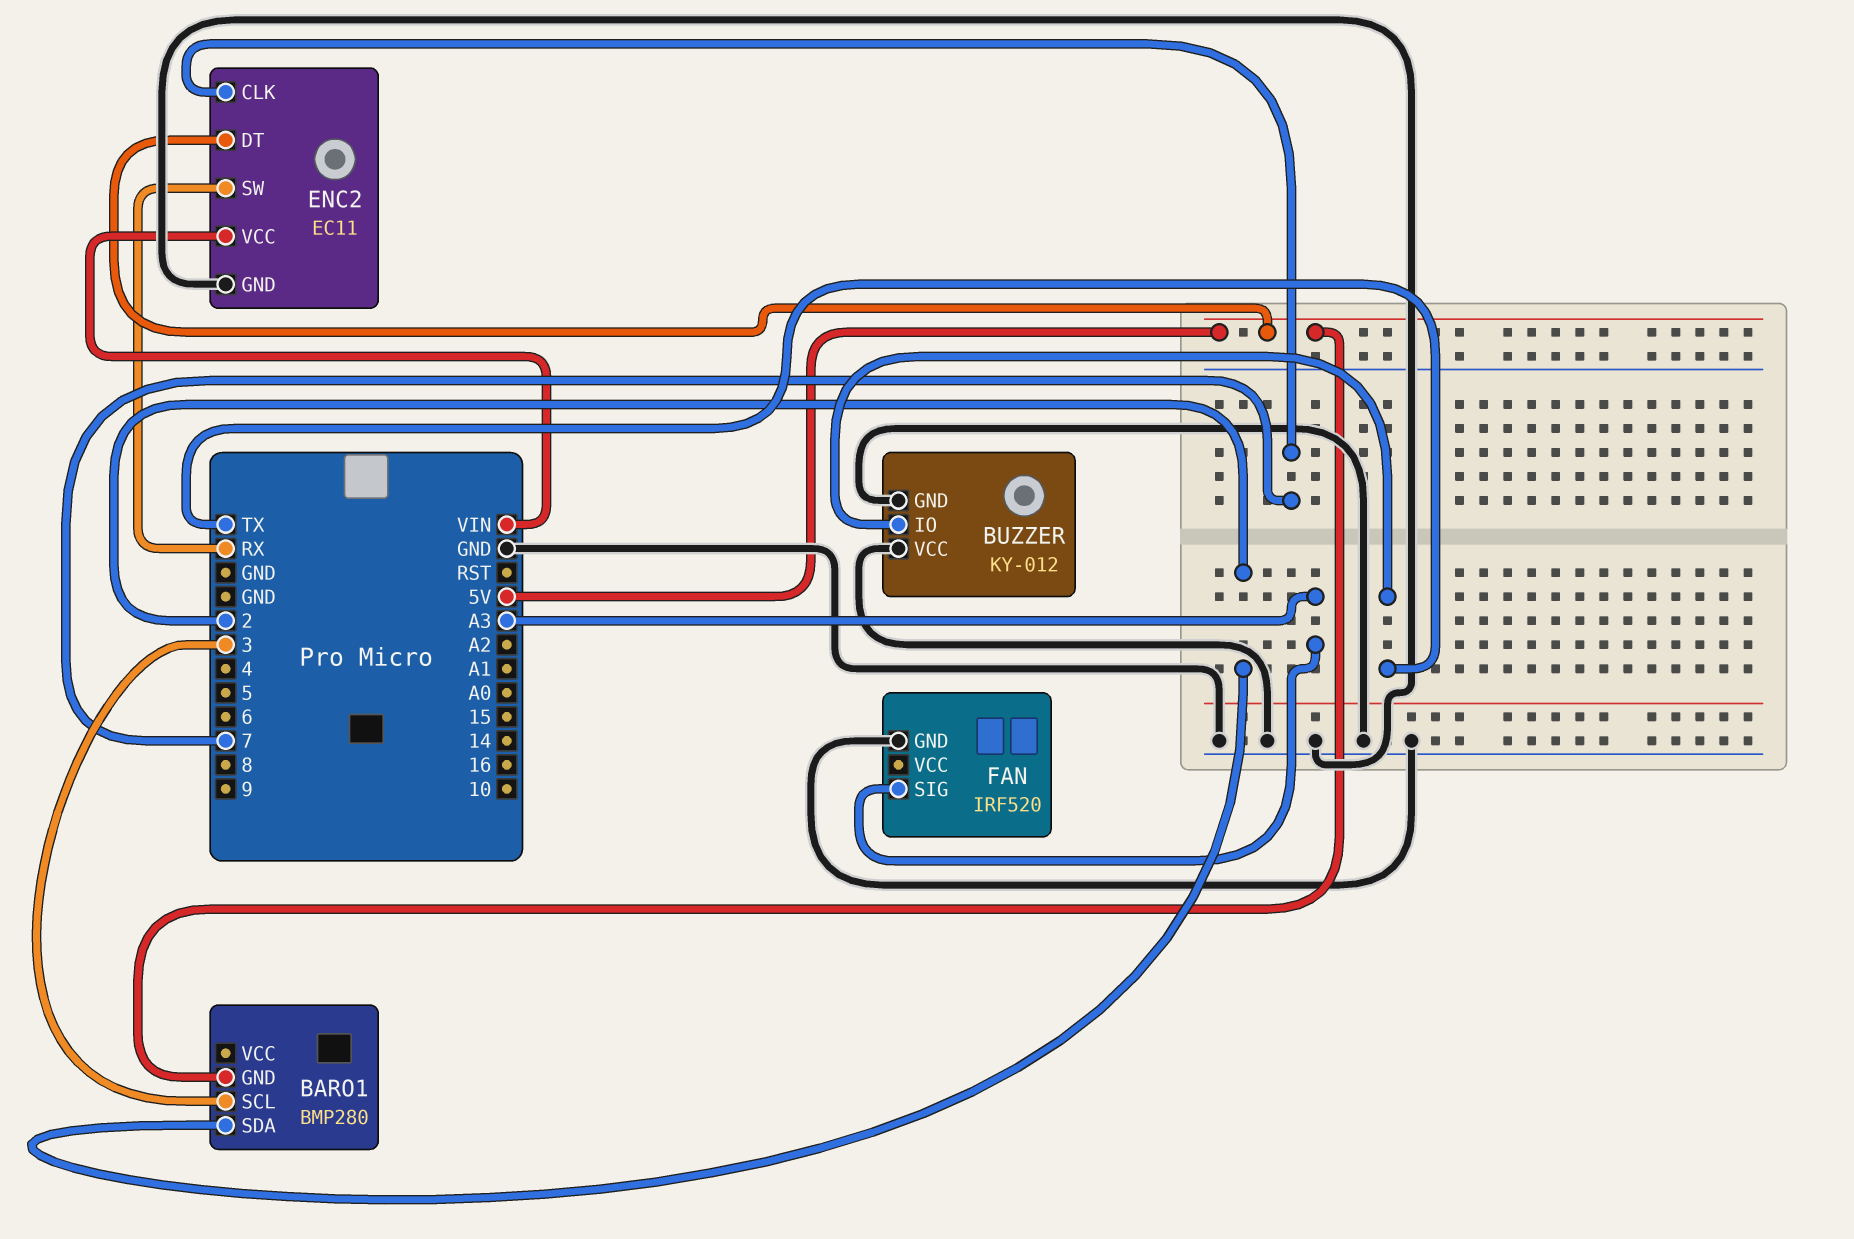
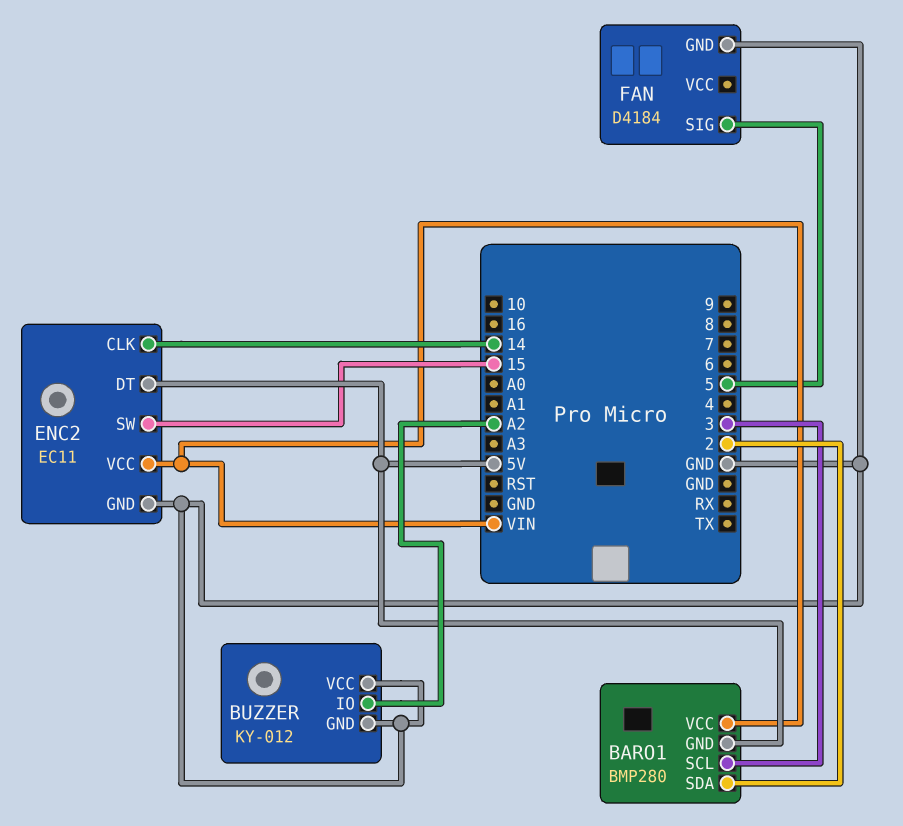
BARO1 pin VCC: none -> VIN
BUZZER pin IO: TX -> A2
ENC2 pin CLK: 7 -> 14
ENC2 pin SW: RX -> 15
FAN: IRF520 -> D4184
FAN pin SIG: A3 -> 5

